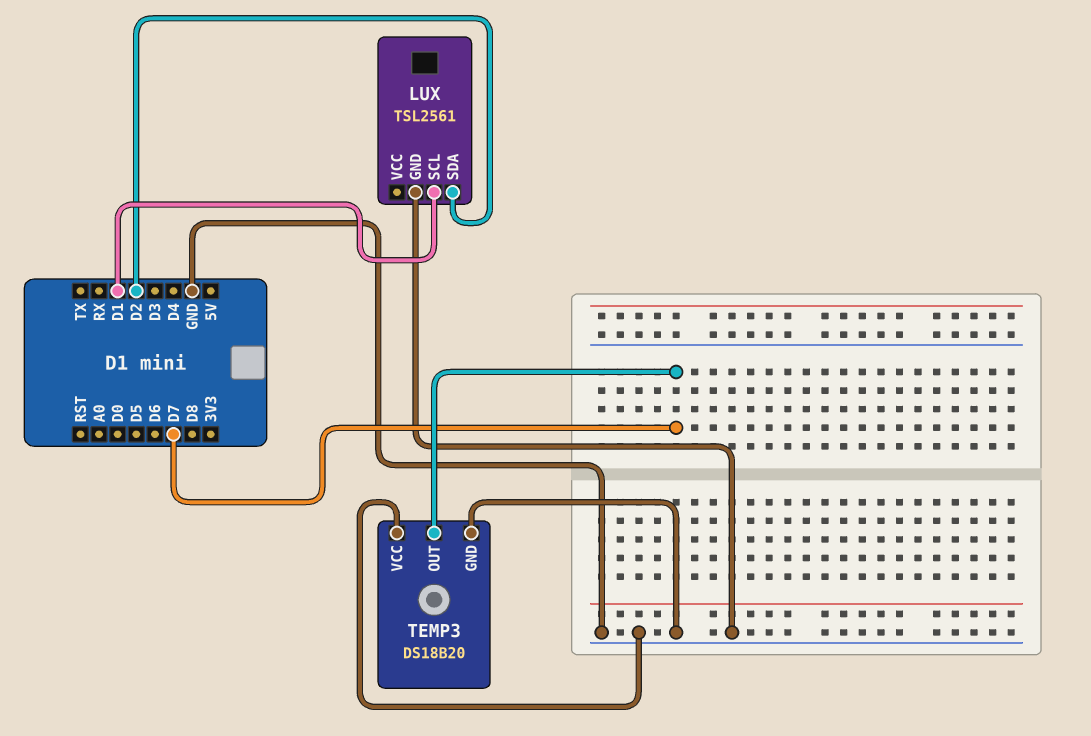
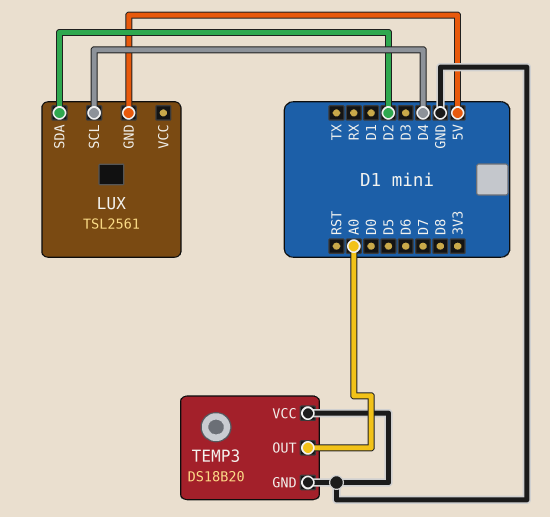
LUX pin GND: GND -> 5V
LUX pin SCL: D1 -> D4
TEMP3 pin OUT: D7 -> A0

